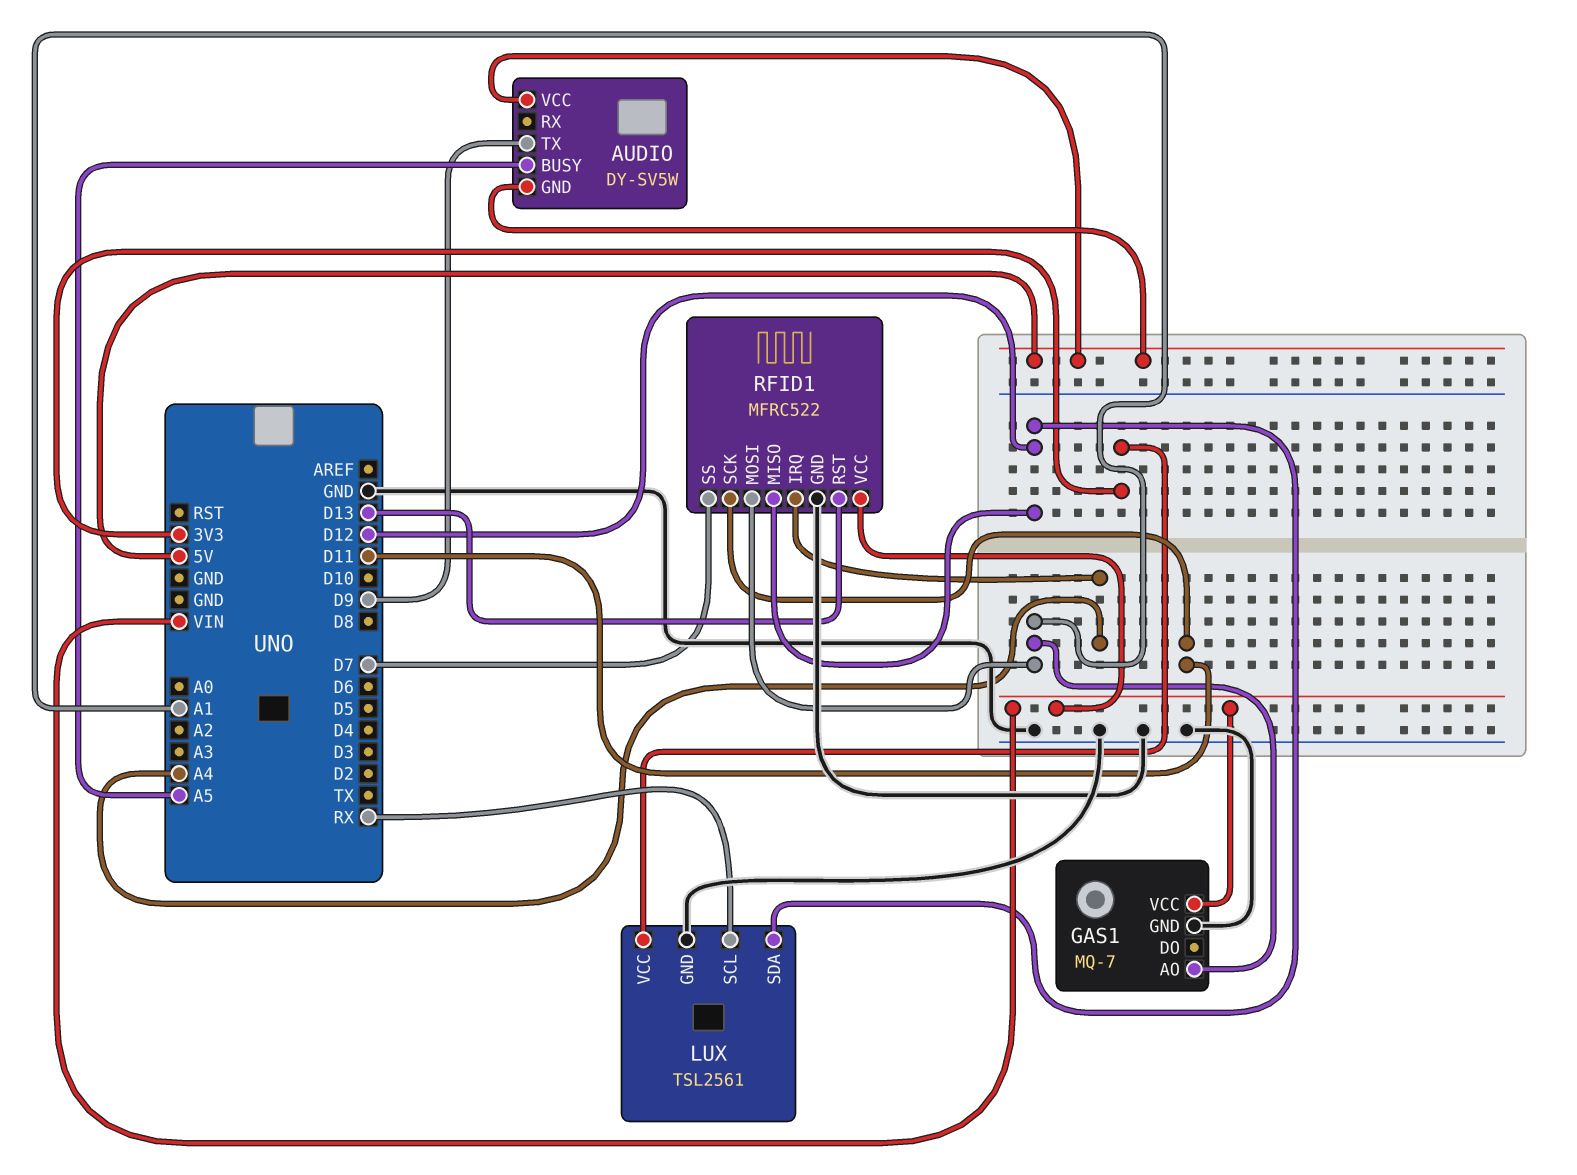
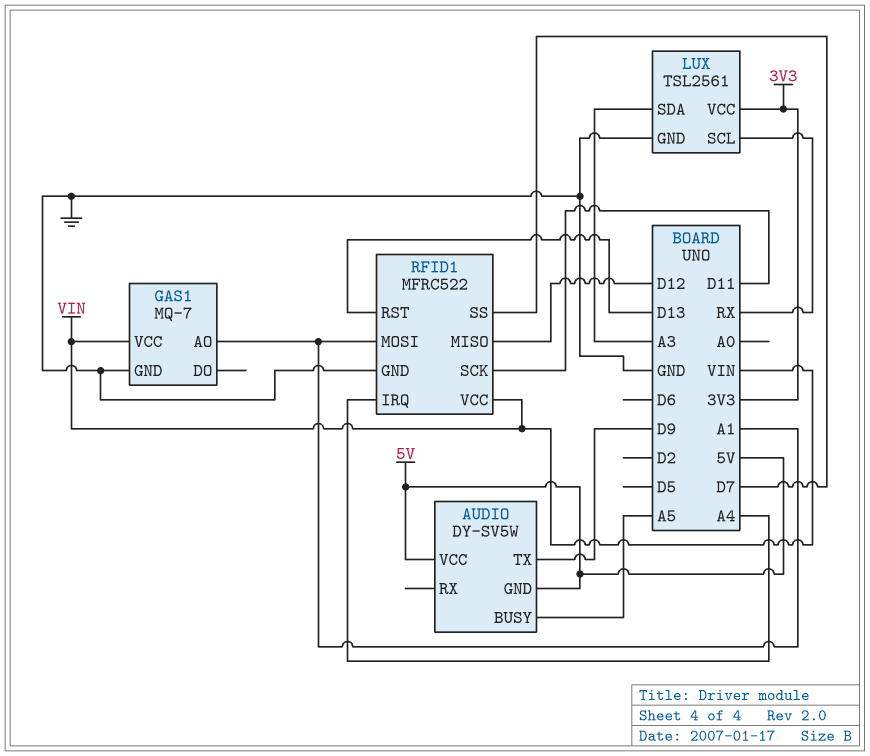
LUX pin SDA: D12 -> A3

